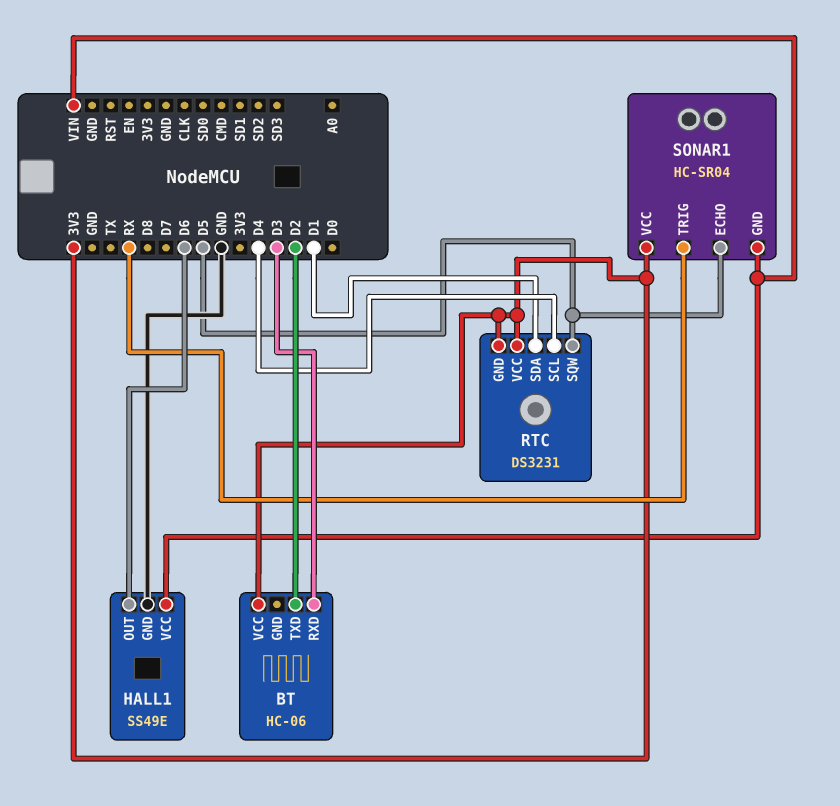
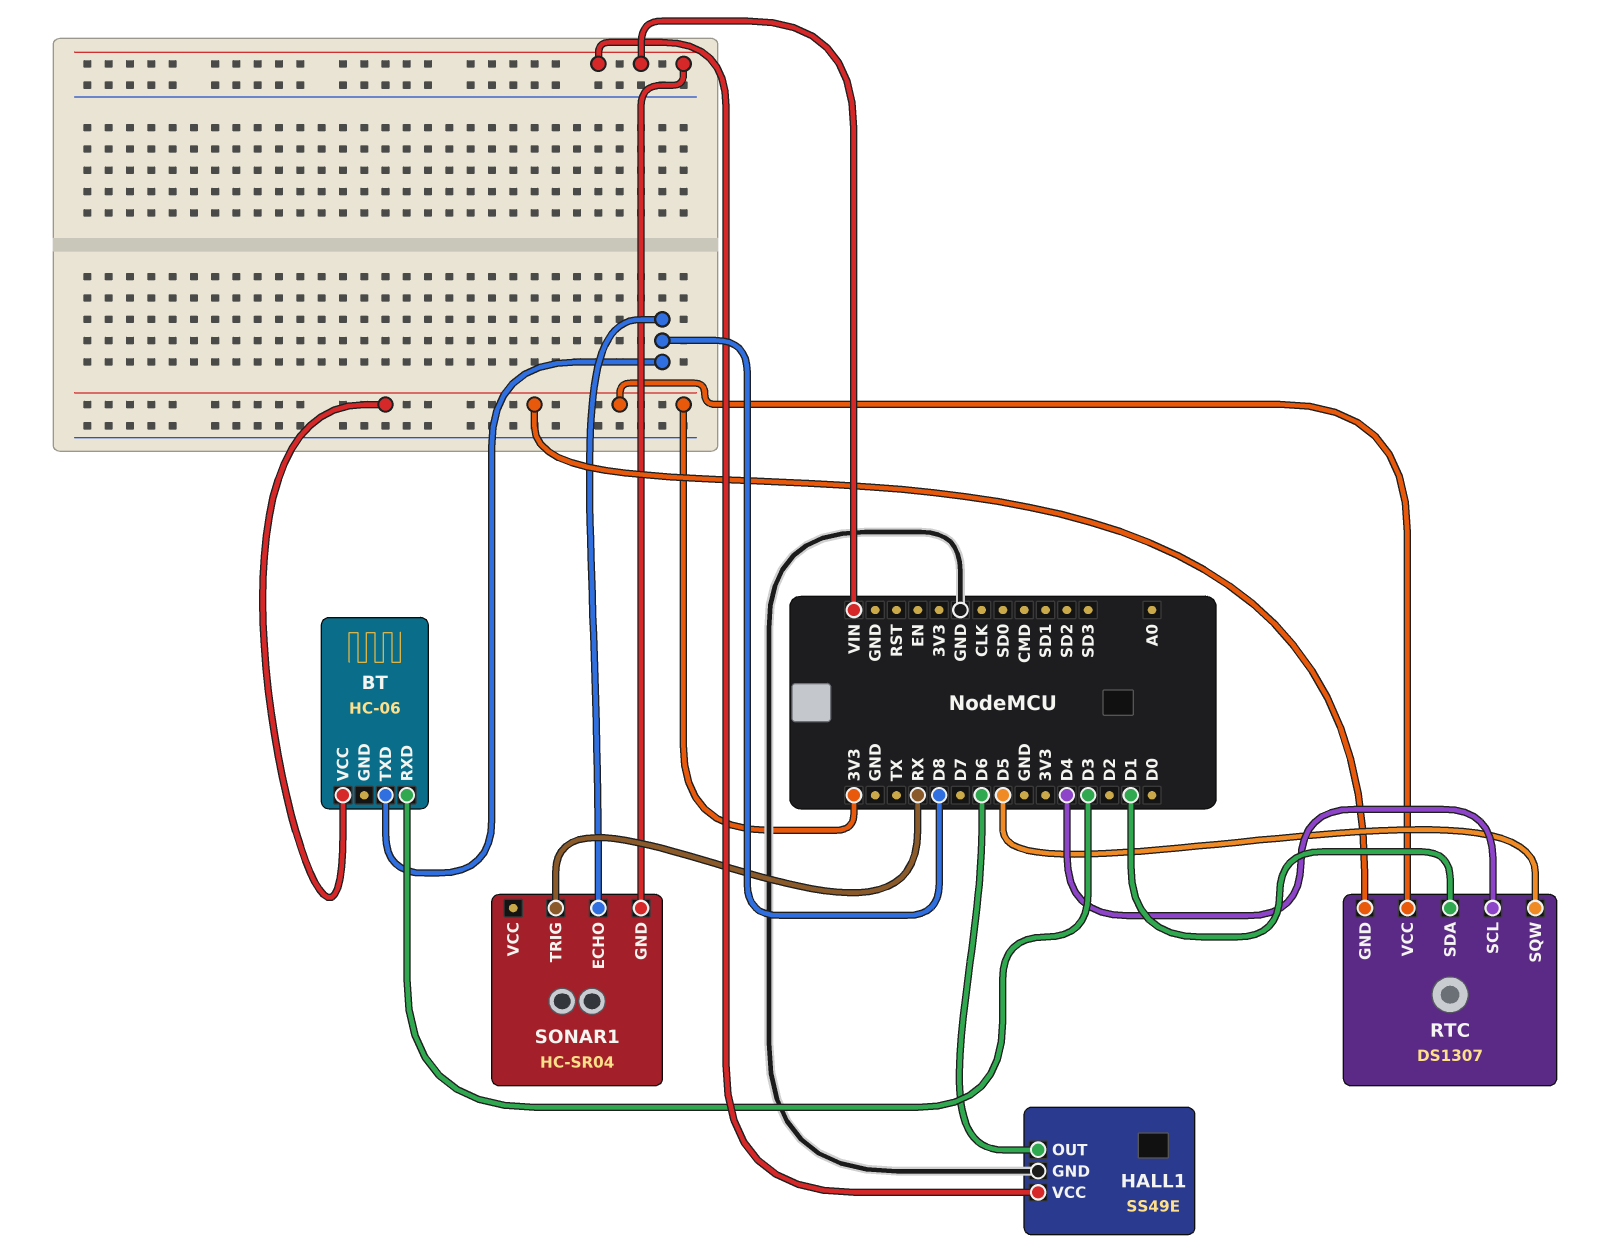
BT pin TXD: D2 -> D8
RTC: DS3231 -> DS1307
SONAR1 pin ECHO: D5 -> D8
SONAR1 pin VCC: 3V3 -> none

